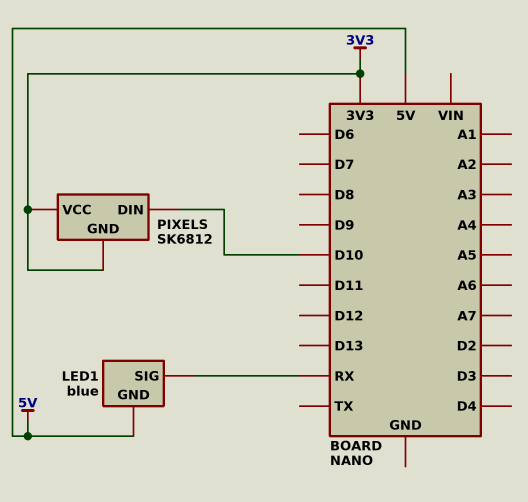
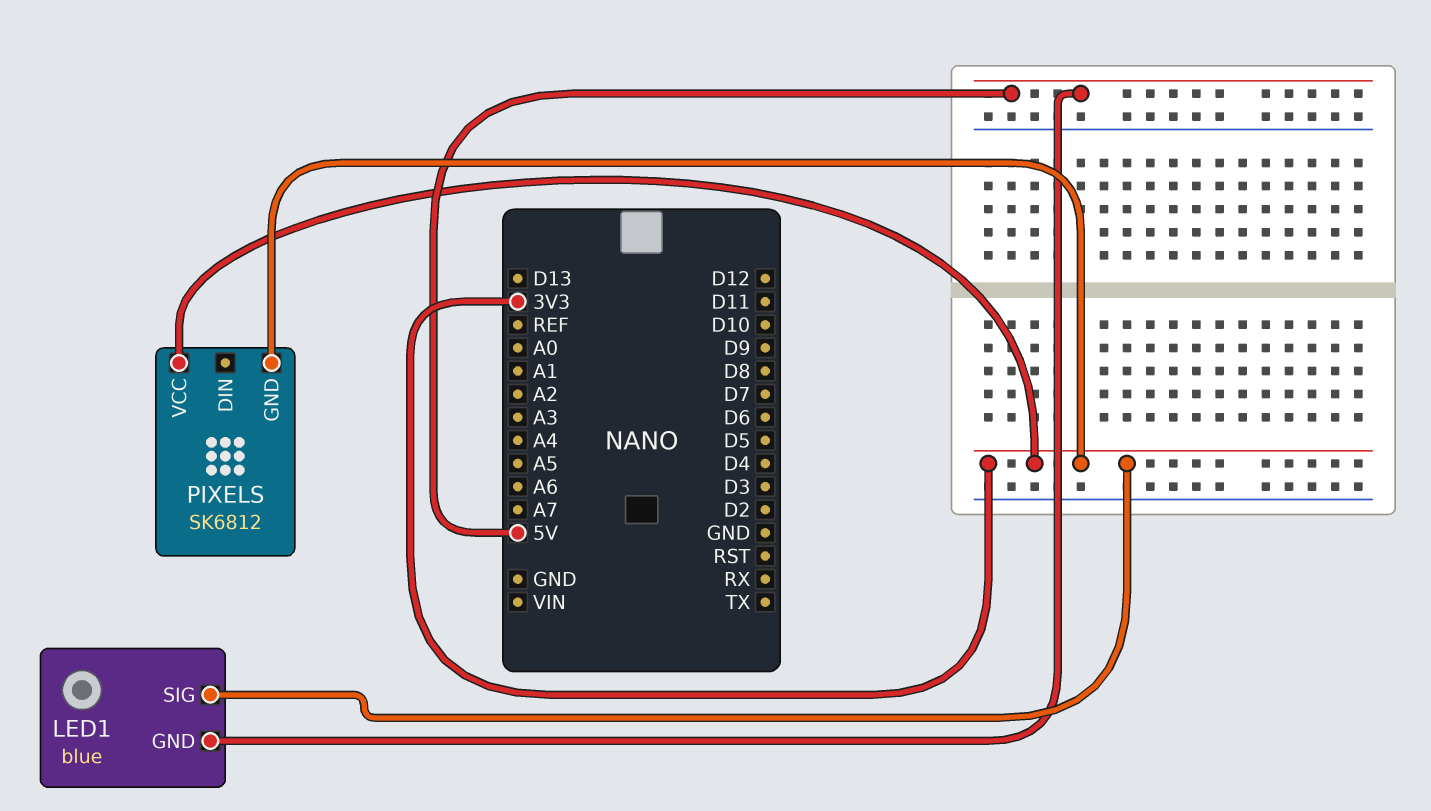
LED1 pin SIG: RX -> 3V3
PIXELS pin DIN: D10 -> none

